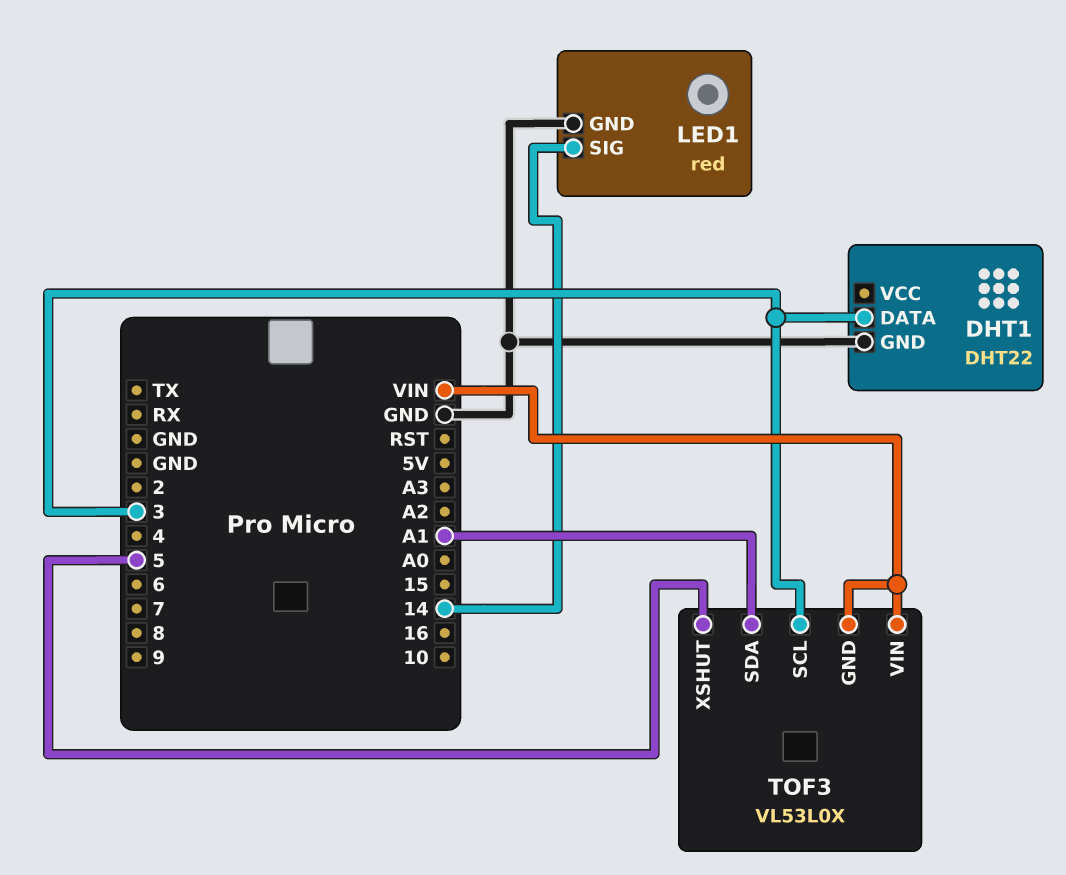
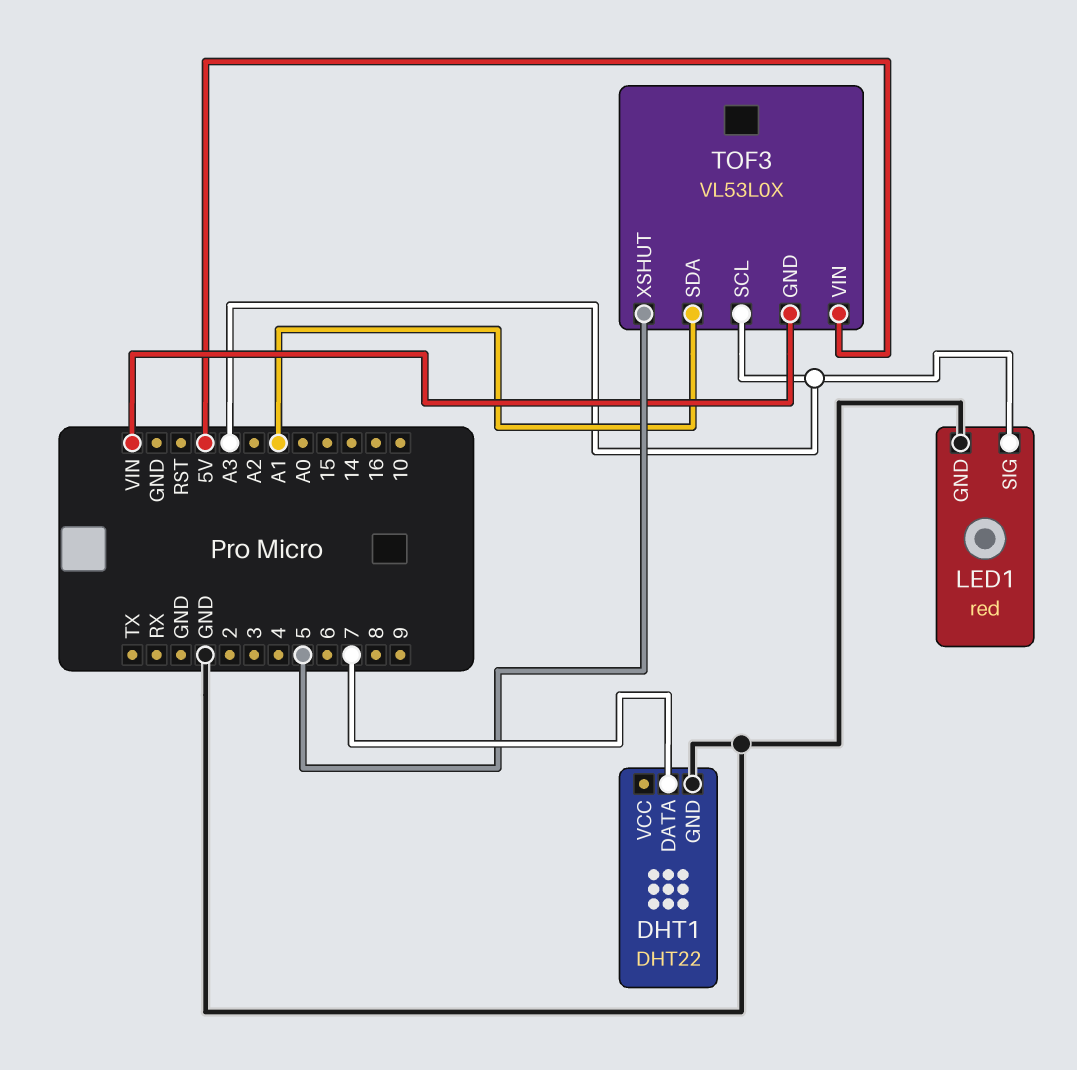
DHT1 pin DATA: 3 -> 7
LED1 pin SIG: 14 -> A3
TOF3 pin SCL: 3 -> A3
TOF3 pin VIN: VIN -> 5V

